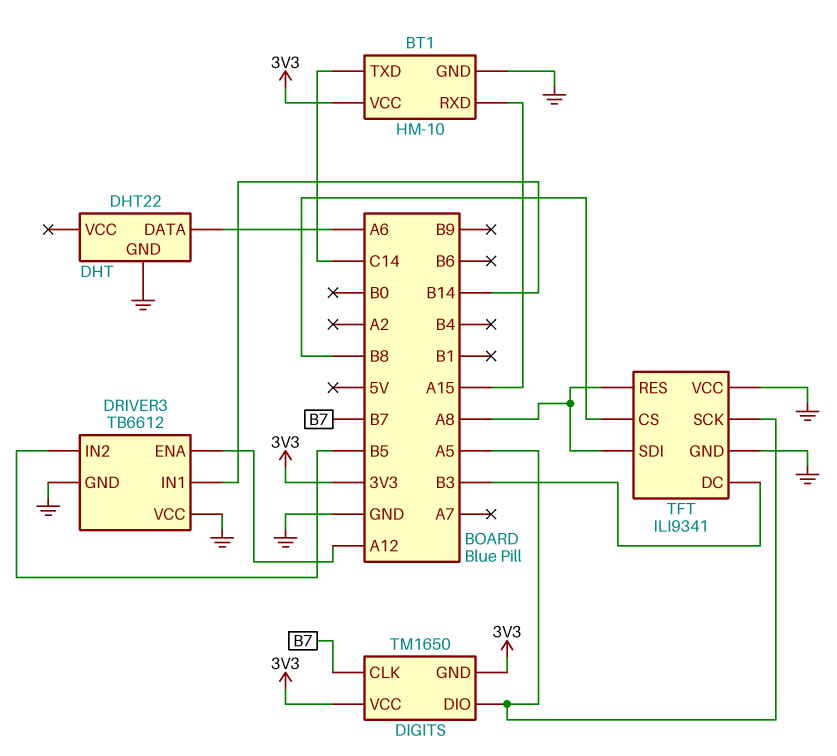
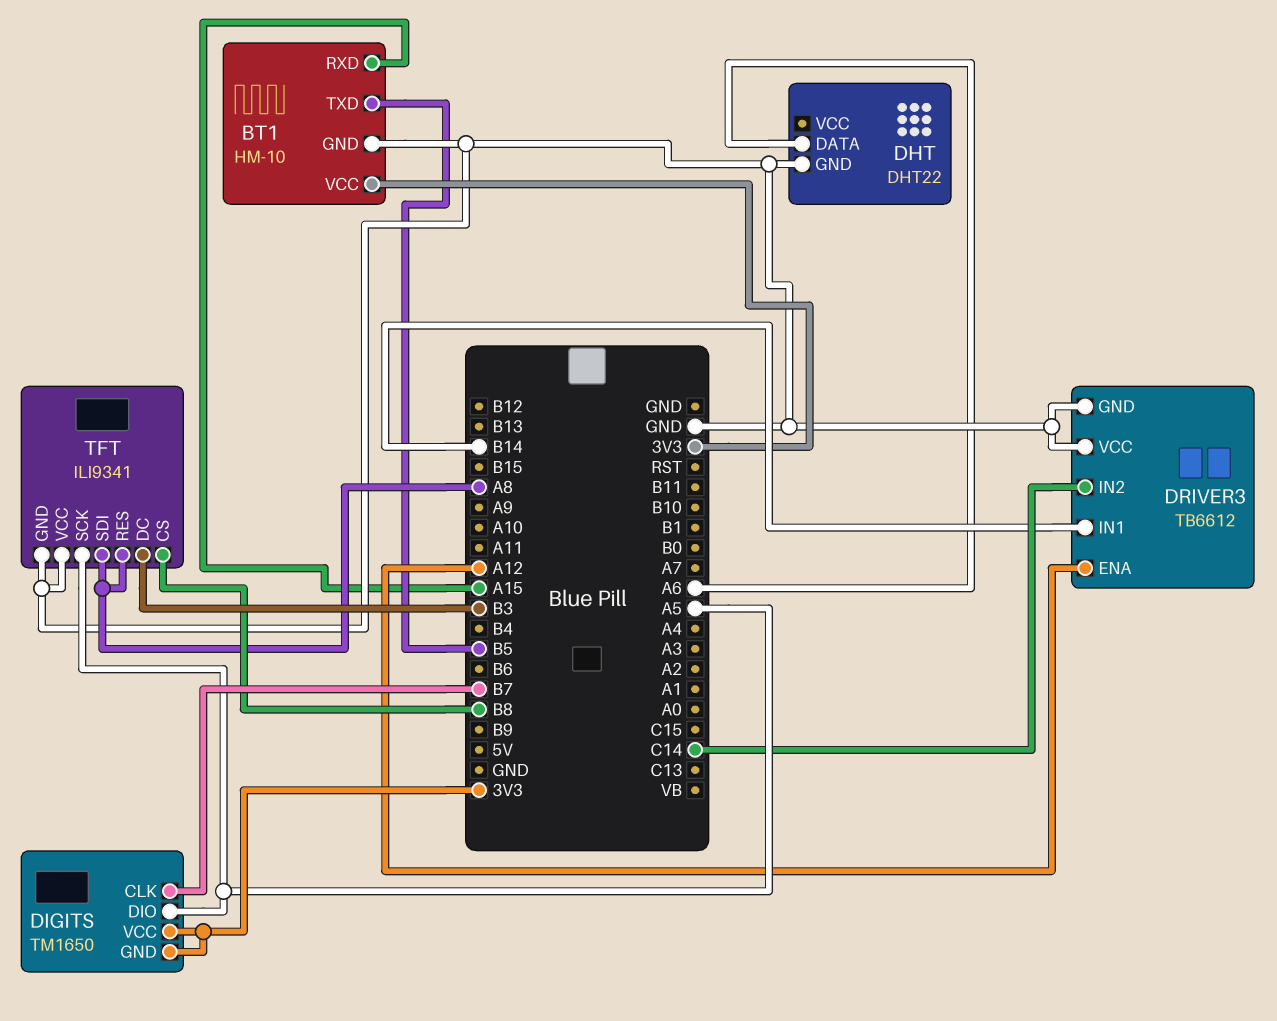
BT1 pin TXD: C14 -> B5
DRIVER3 pin IN2: B5 -> C14

